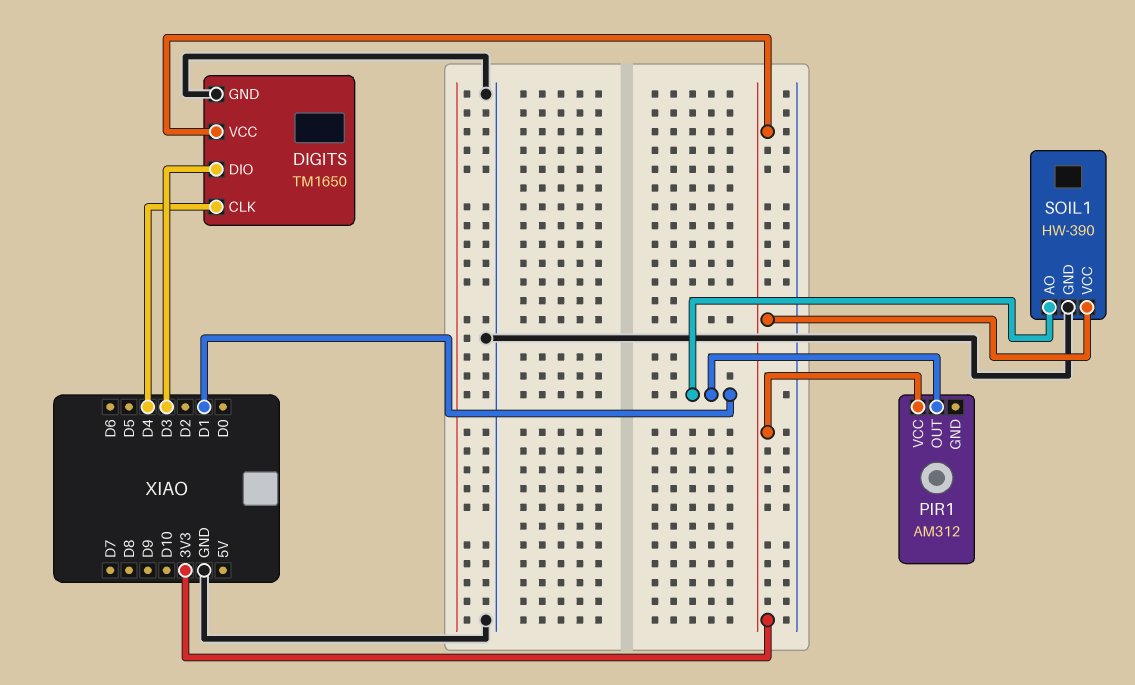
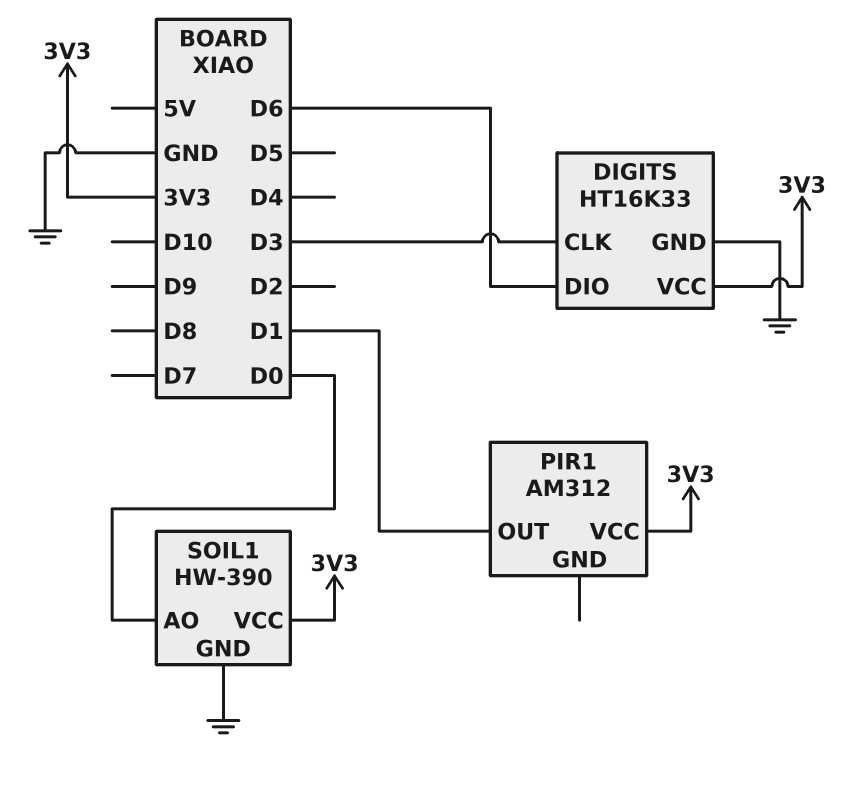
DIGITS: TM1650 -> HT16K33
DIGITS pin CLK: D4 -> D3
DIGITS pin DIO: D3 -> D6
SOIL1 pin AO: D1 -> D0

